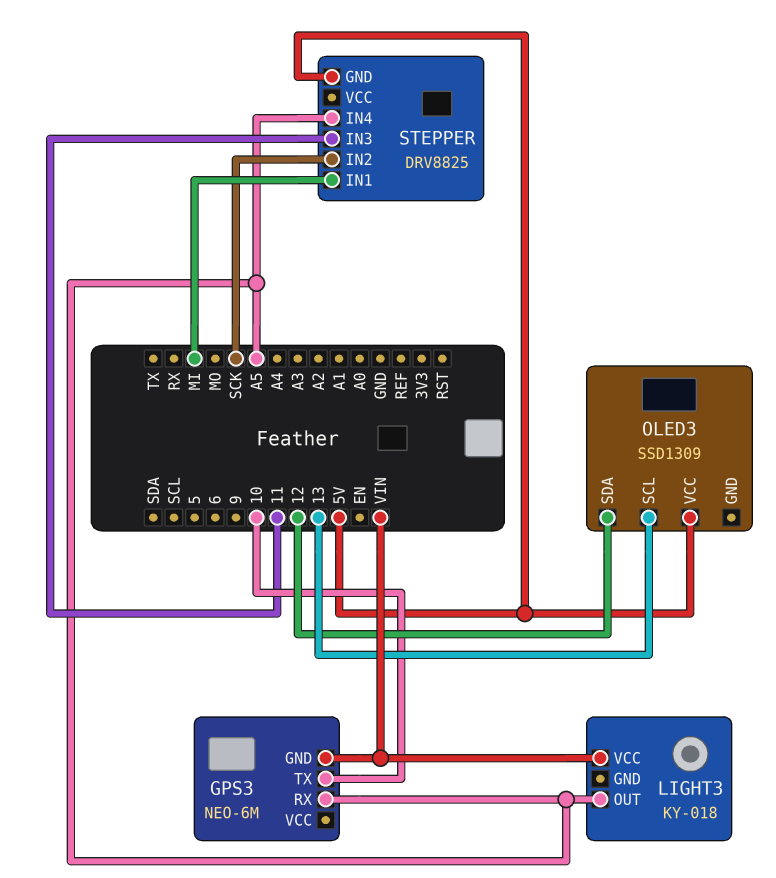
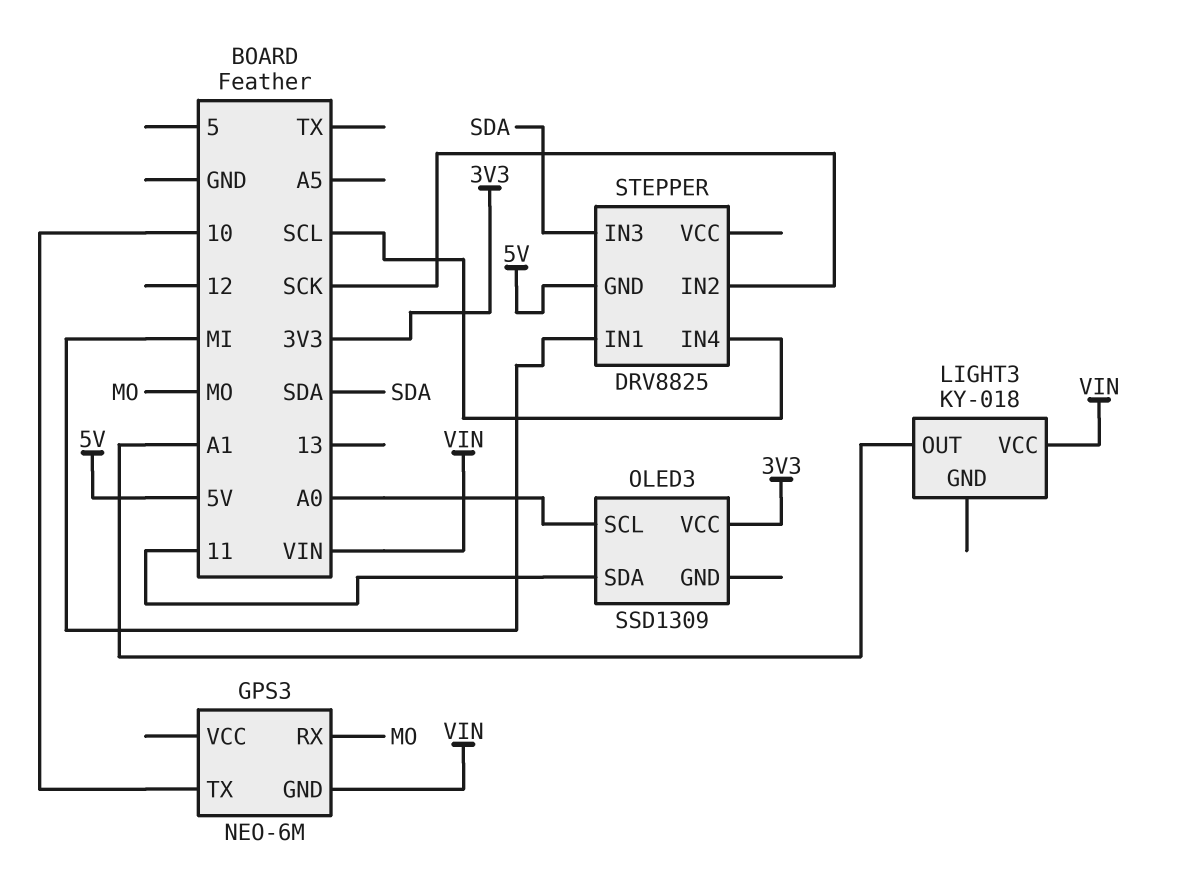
GPS3 pin RX: A5 -> MO
LIGHT3 pin OUT: A5 -> A1
OLED3 pin SCL: 13 -> A0
OLED3 pin SDA: 12 -> 11
OLED3 pin VCC: 5V -> 3V3
STEPPER pin IN3: 11 -> SDA
STEPPER pin IN4: A5 -> SCL

